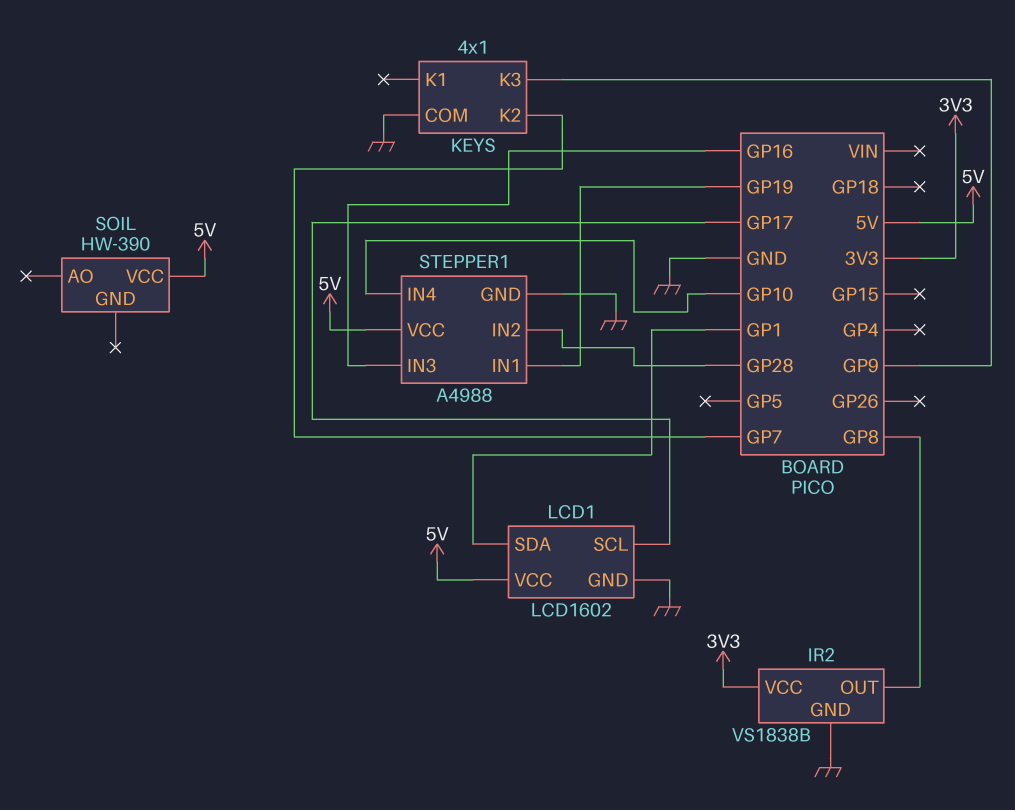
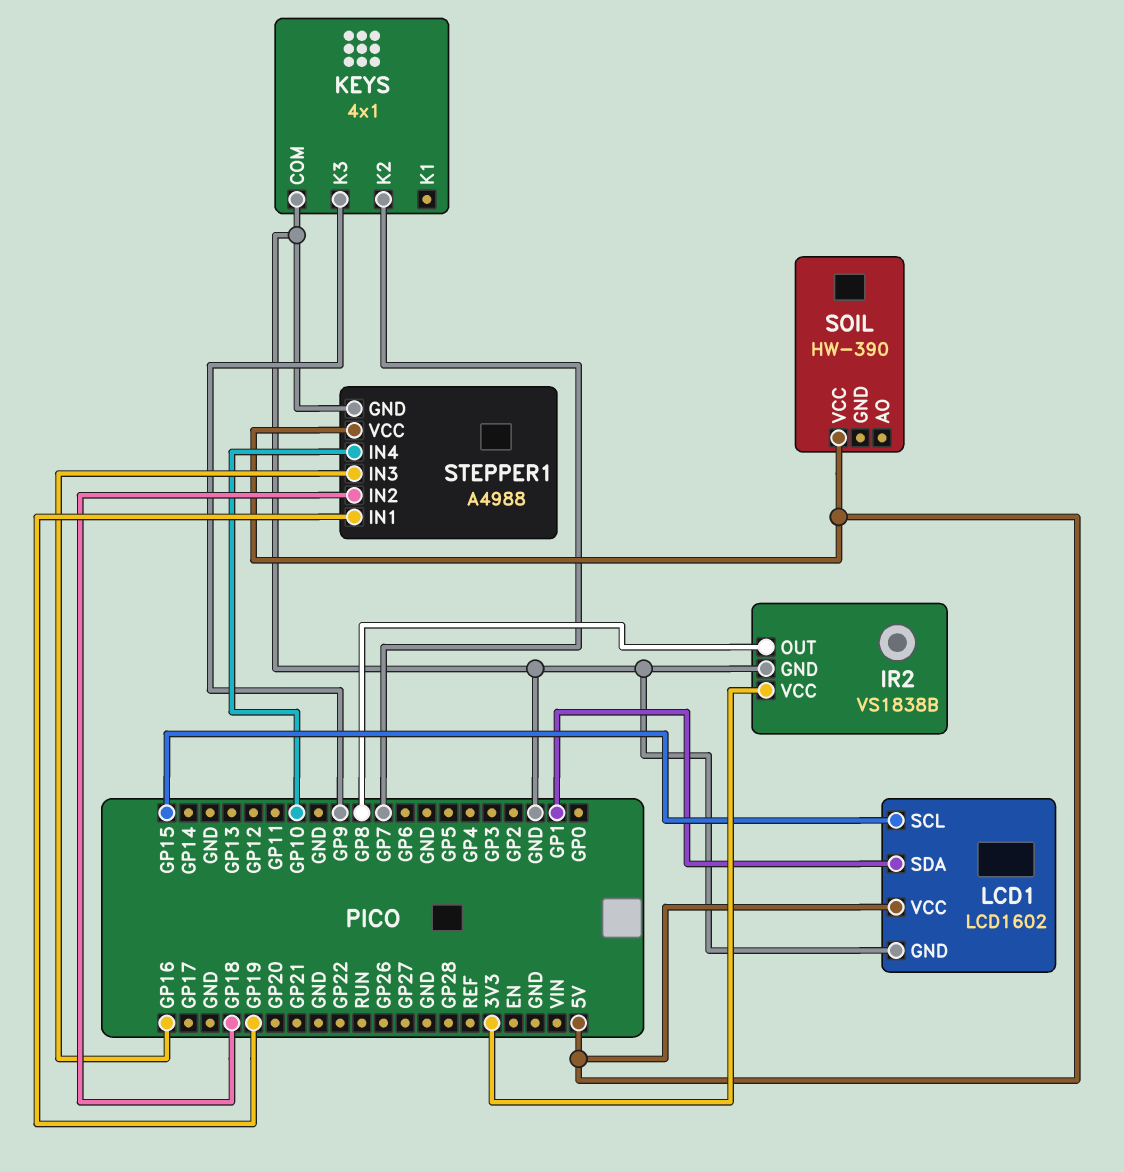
LCD1 pin SCL: GP17 -> GP15
STEPPER1 pin IN2: GP28 -> GP18

